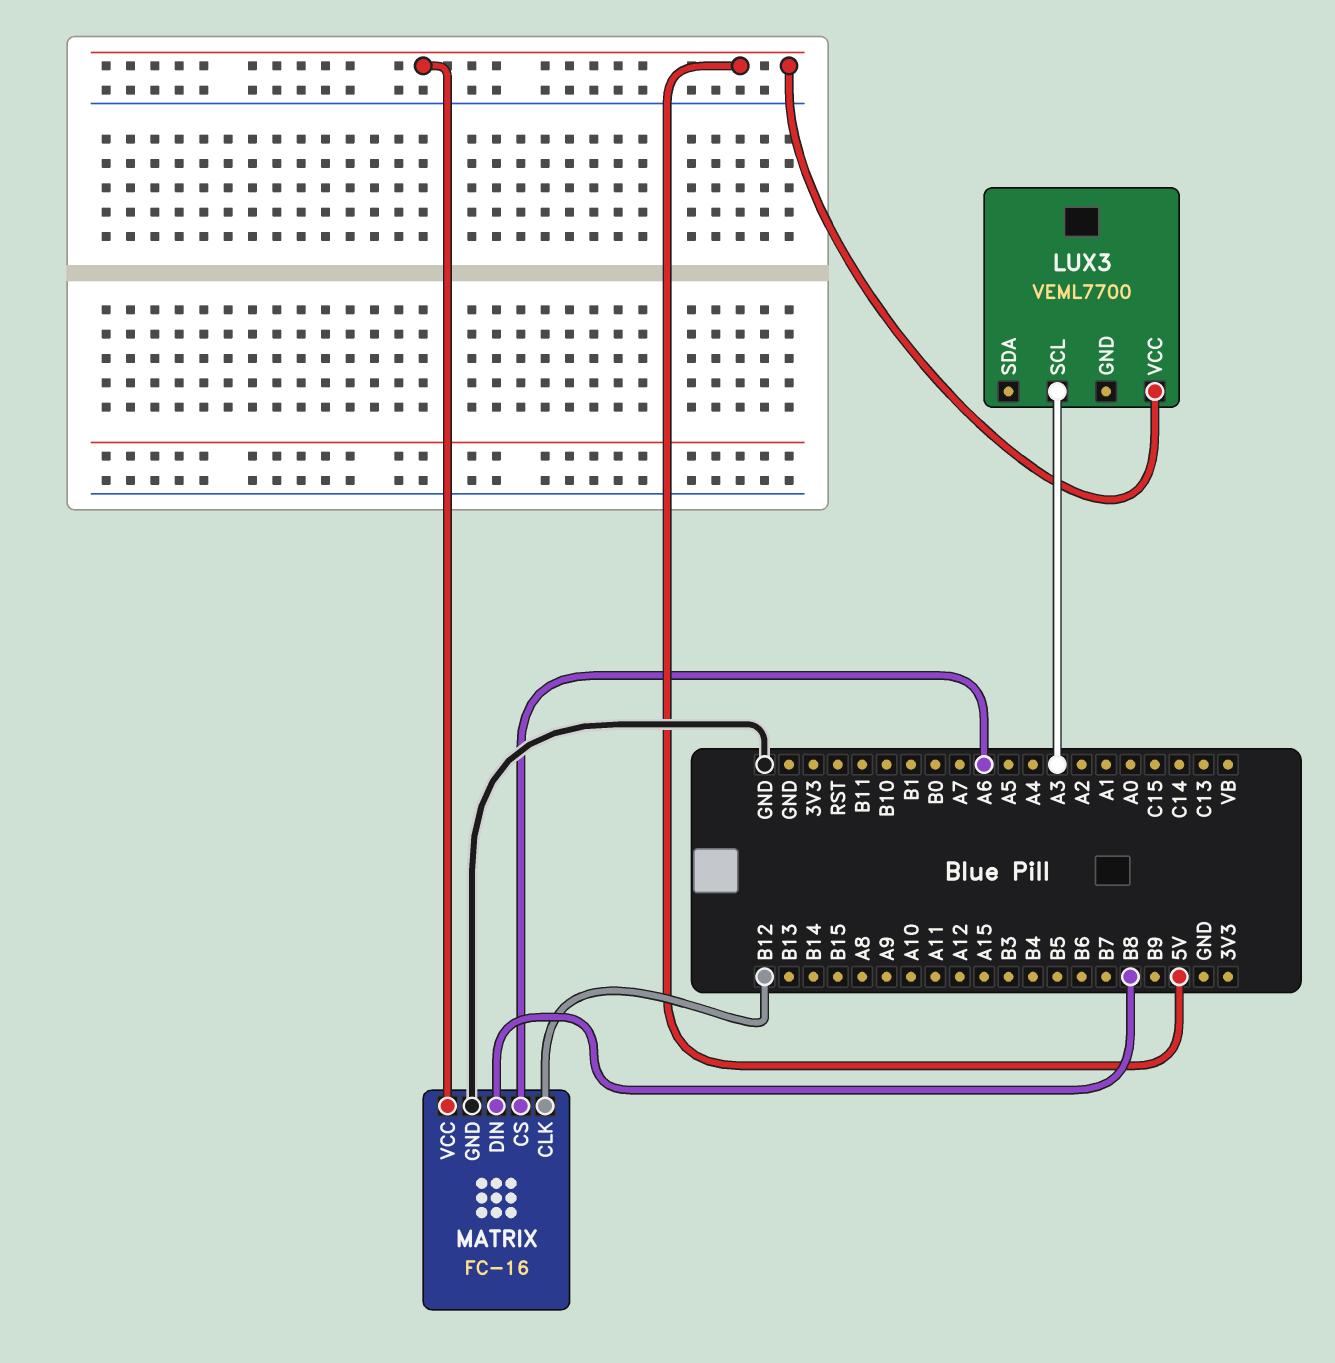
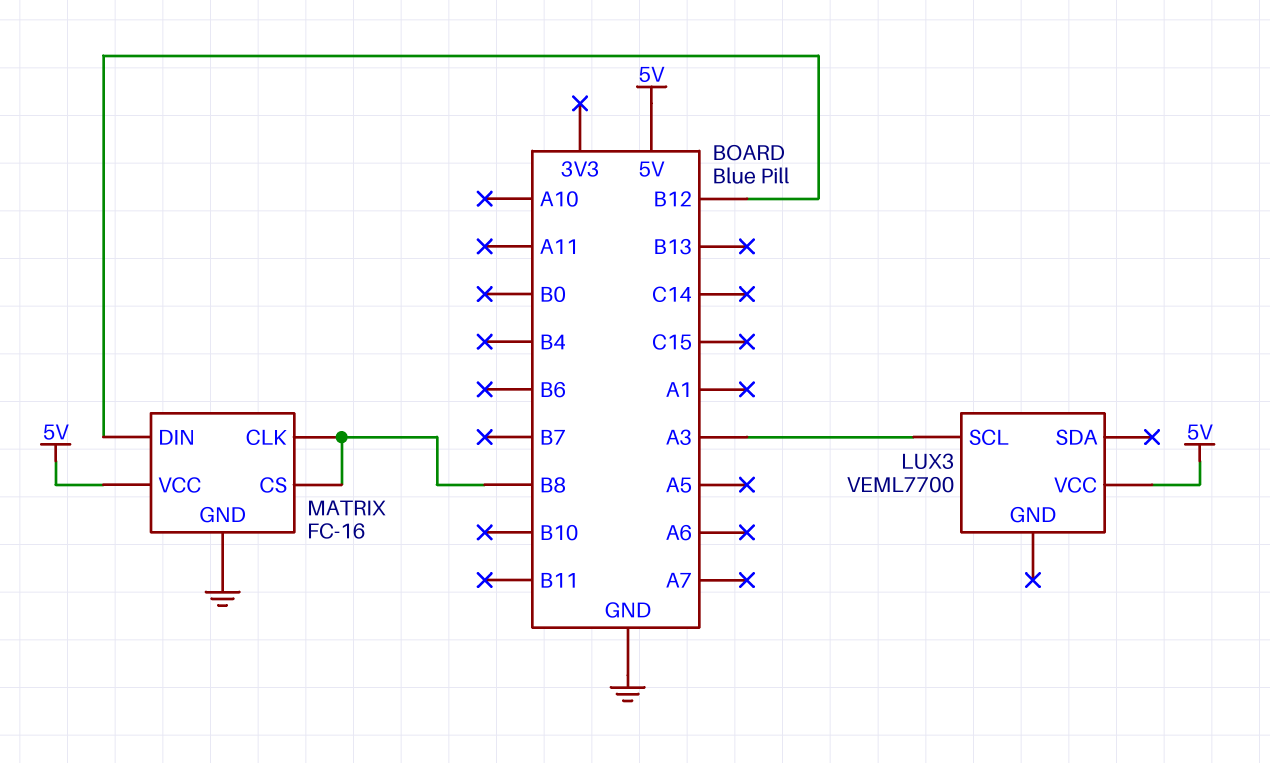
MATRIX pin CLK: B12 -> B8
MATRIX pin CS: A6 -> B8
MATRIX pin DIN: B8 -> B12

